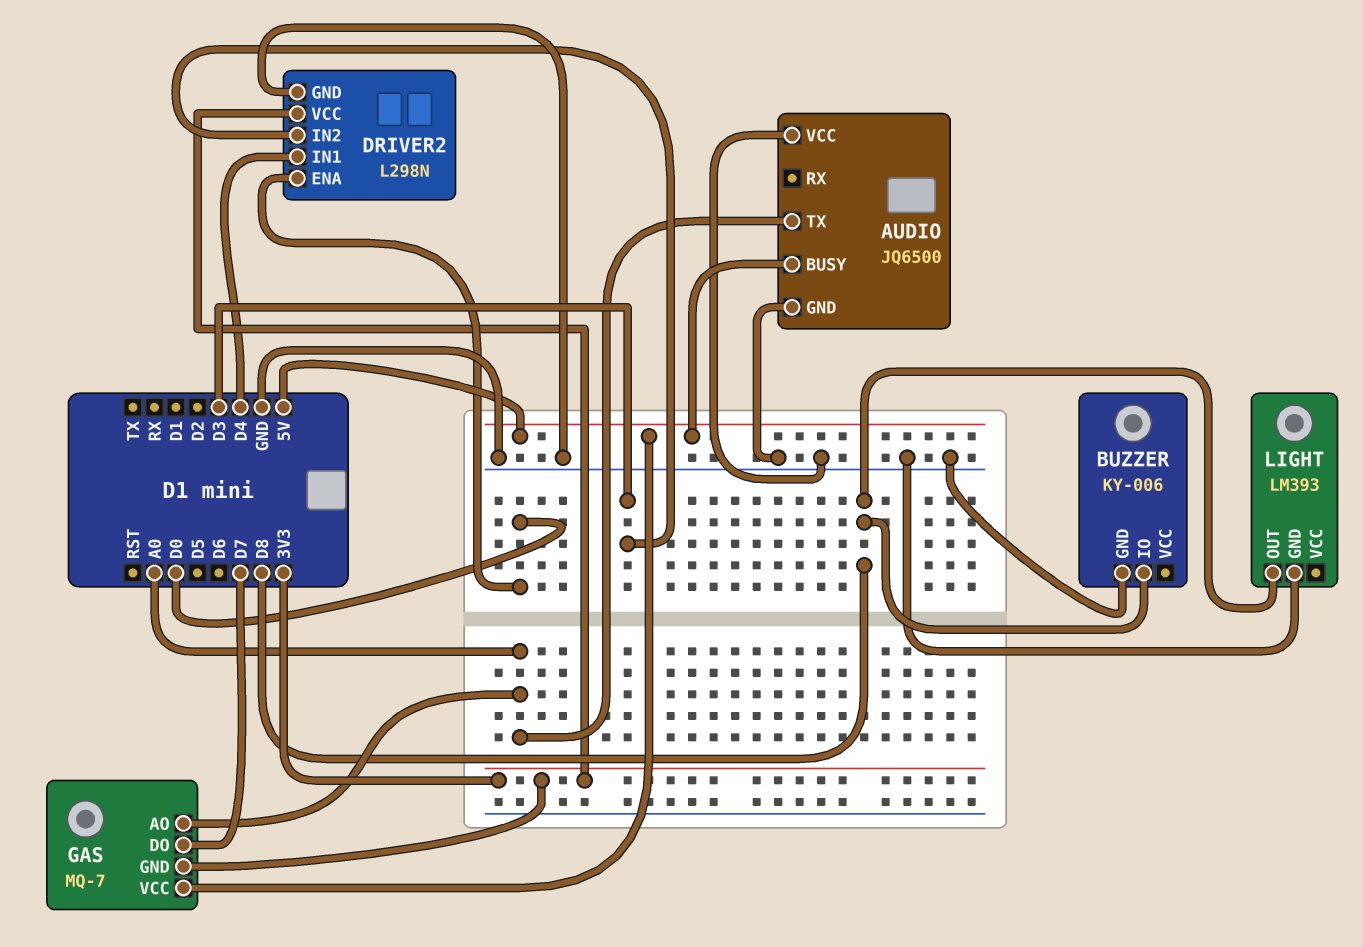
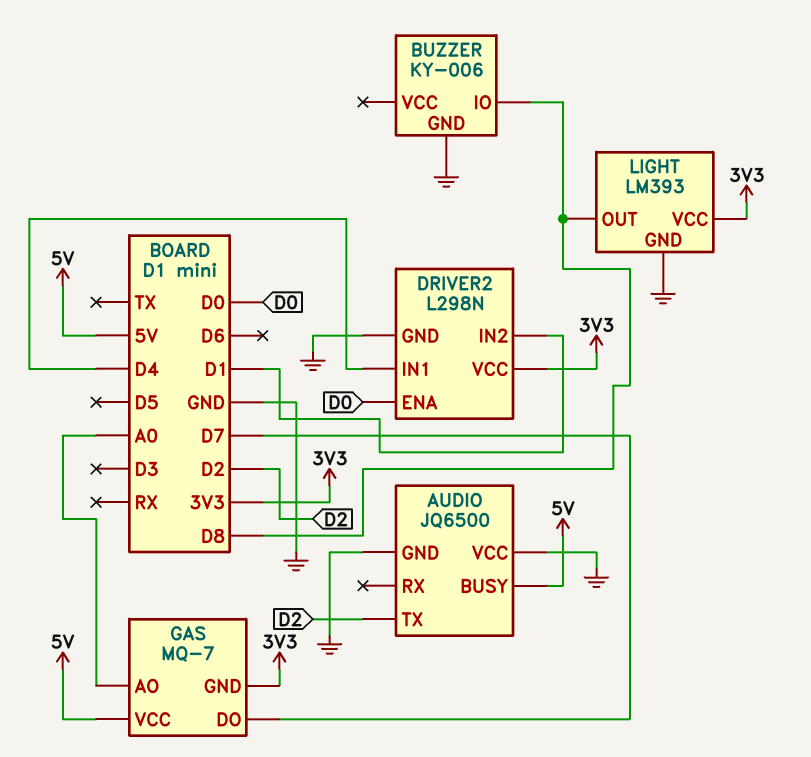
AUDIO pin TX: A0 -> D2
DRIVER2 pin IN2: D3 -> D1
LIGHT pin VCC: none -> 3V3

